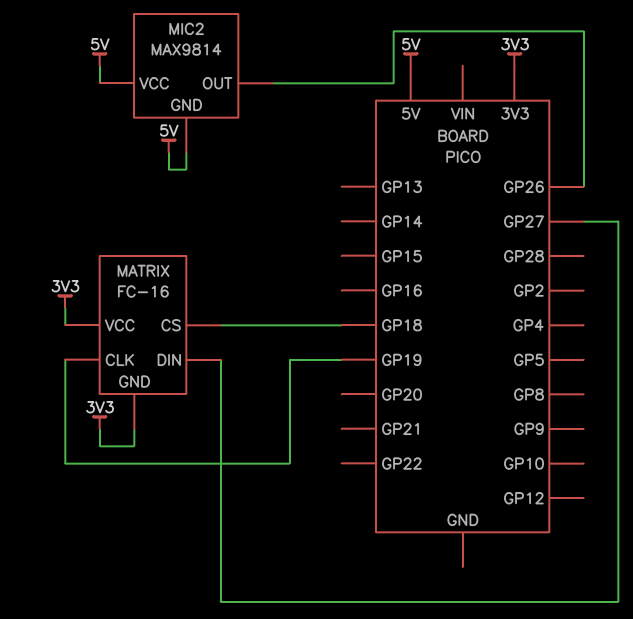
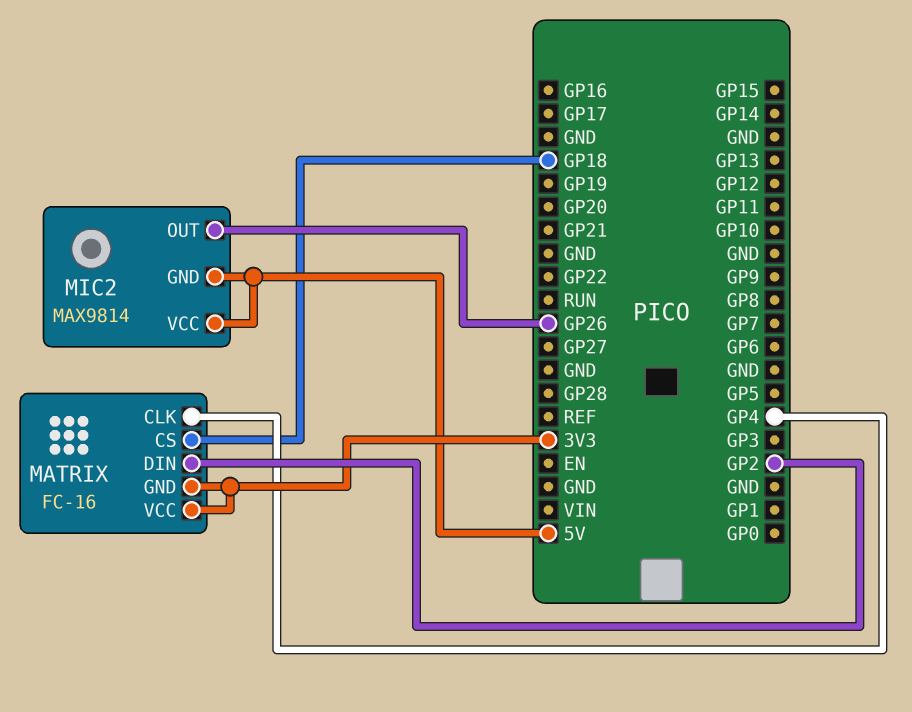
MATRIX pin CLK: GP19 -> GP4
MATRIX pin DIN: GP27 -> GP2

